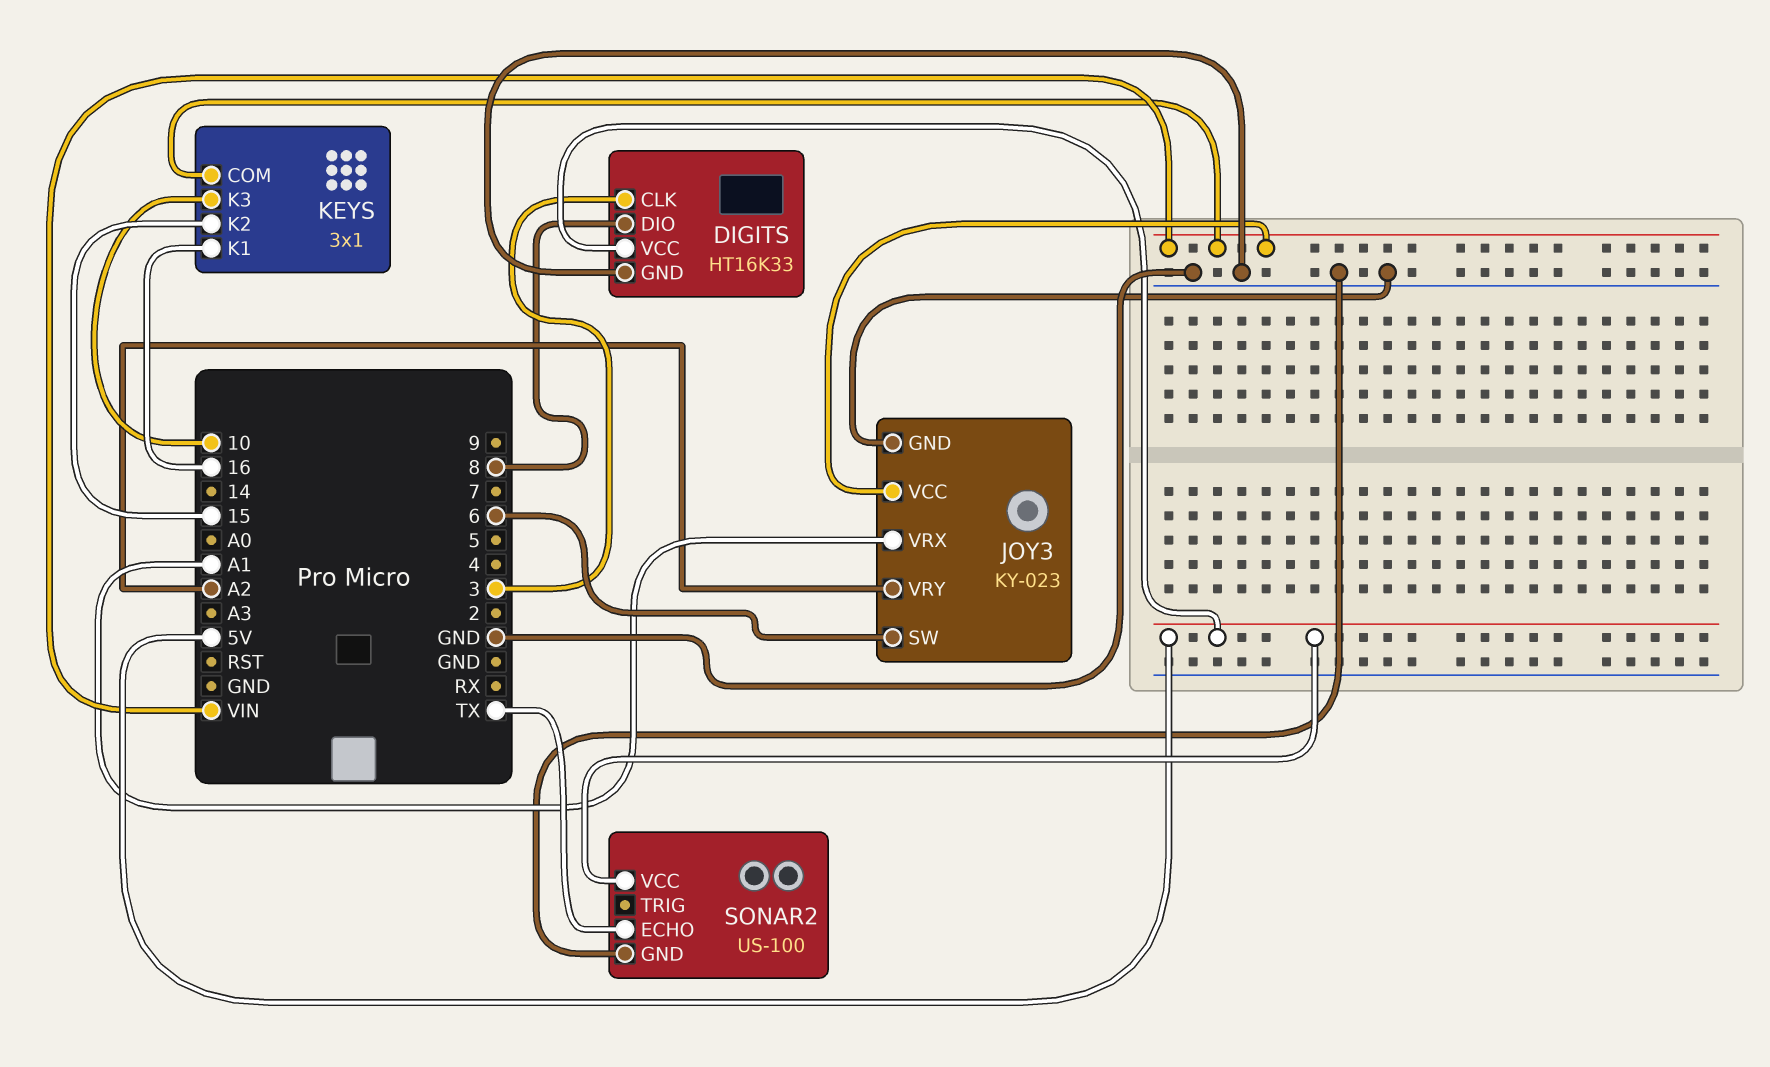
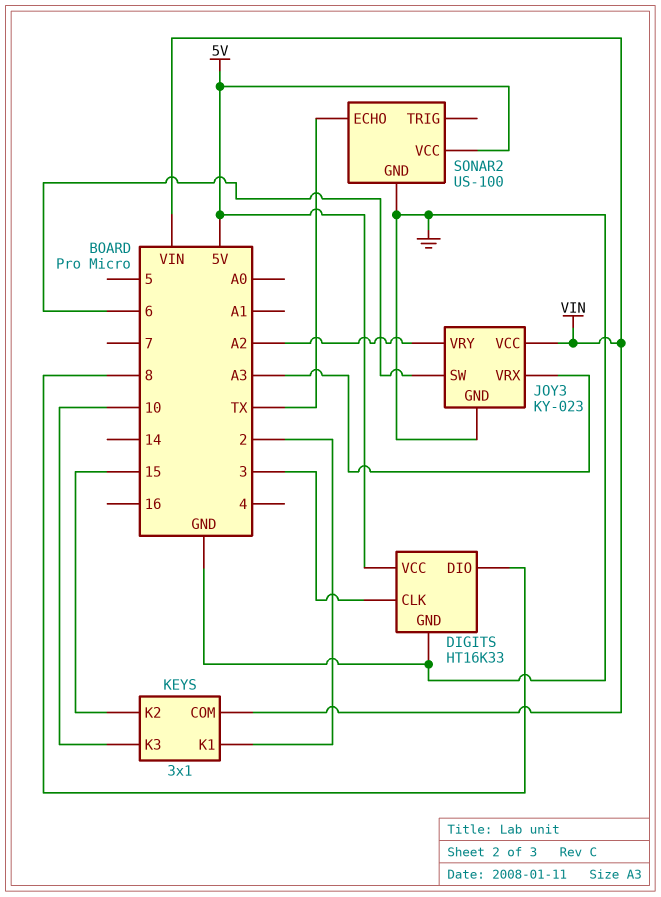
JOY3 pin VRX: A1 -> A3
KEYS pin K1: 16 -> 2

